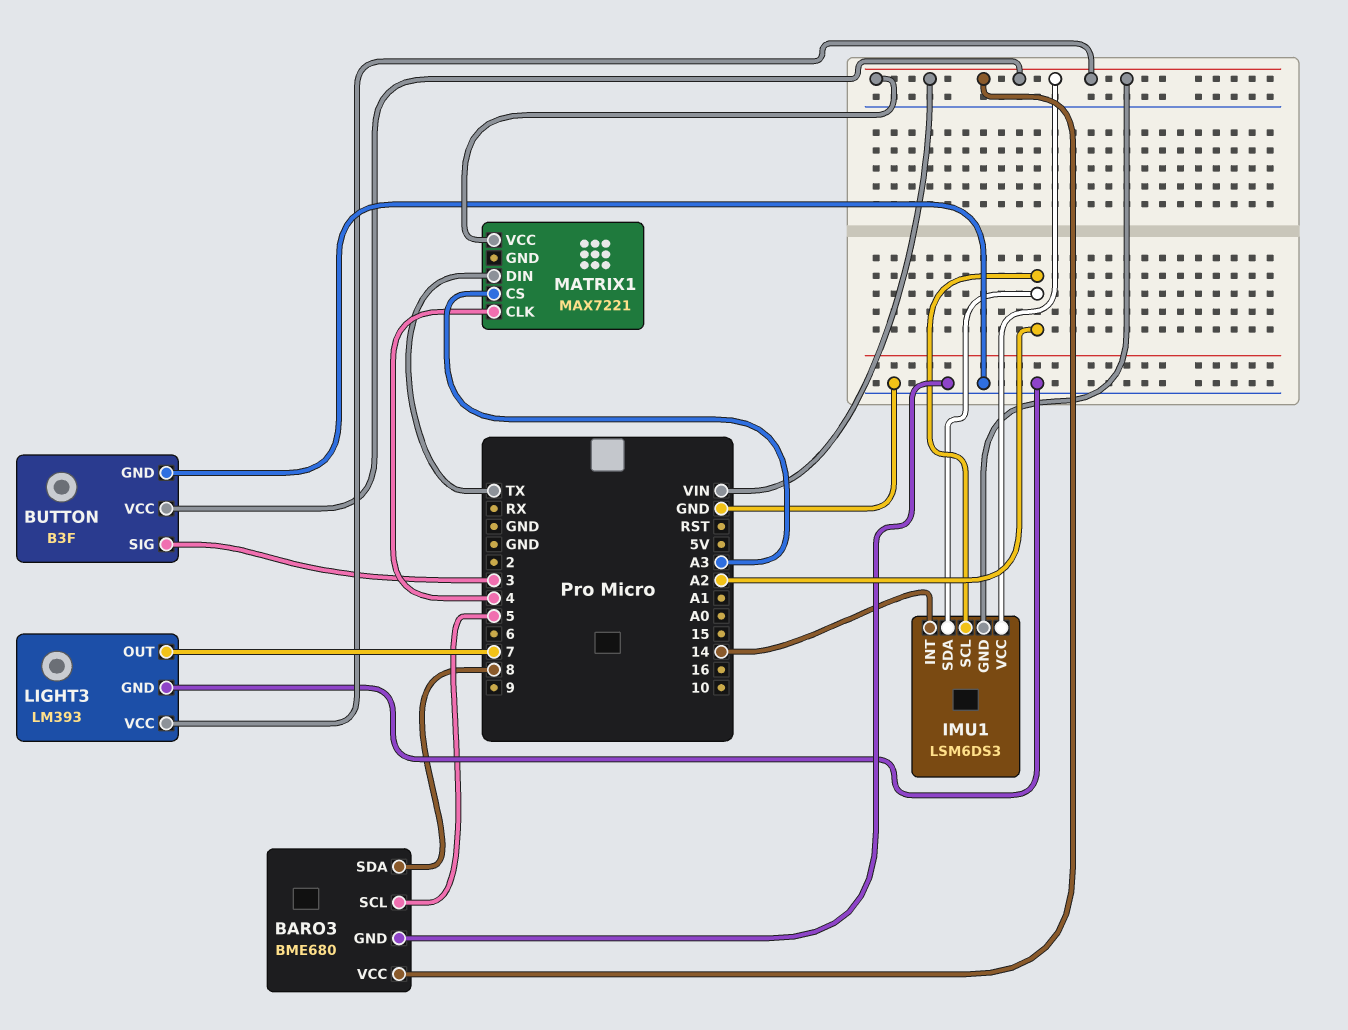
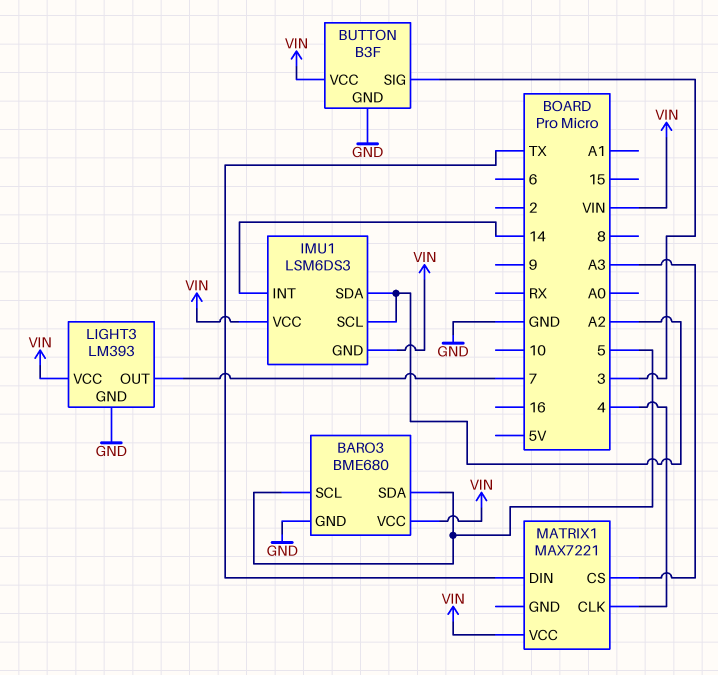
BARO3 pin SDA: 8 -> 5

